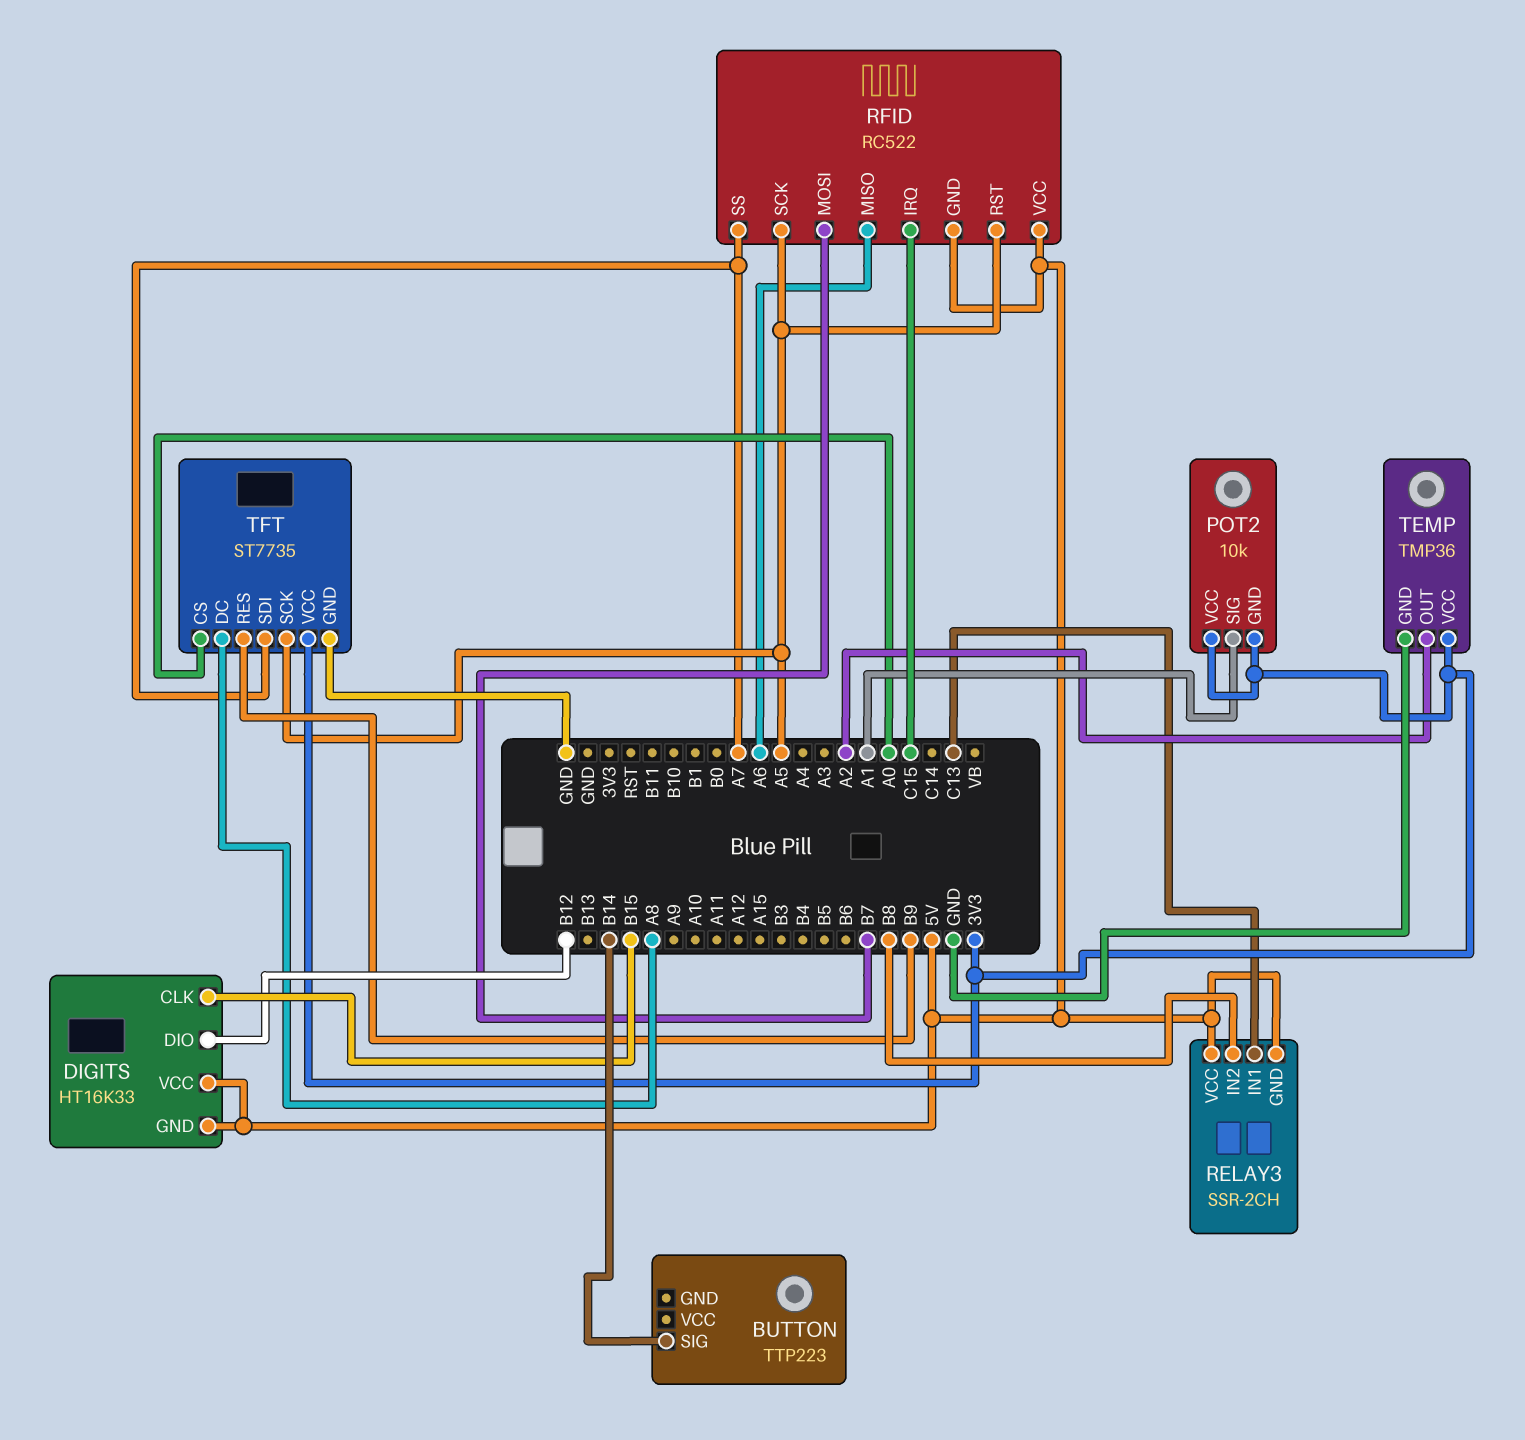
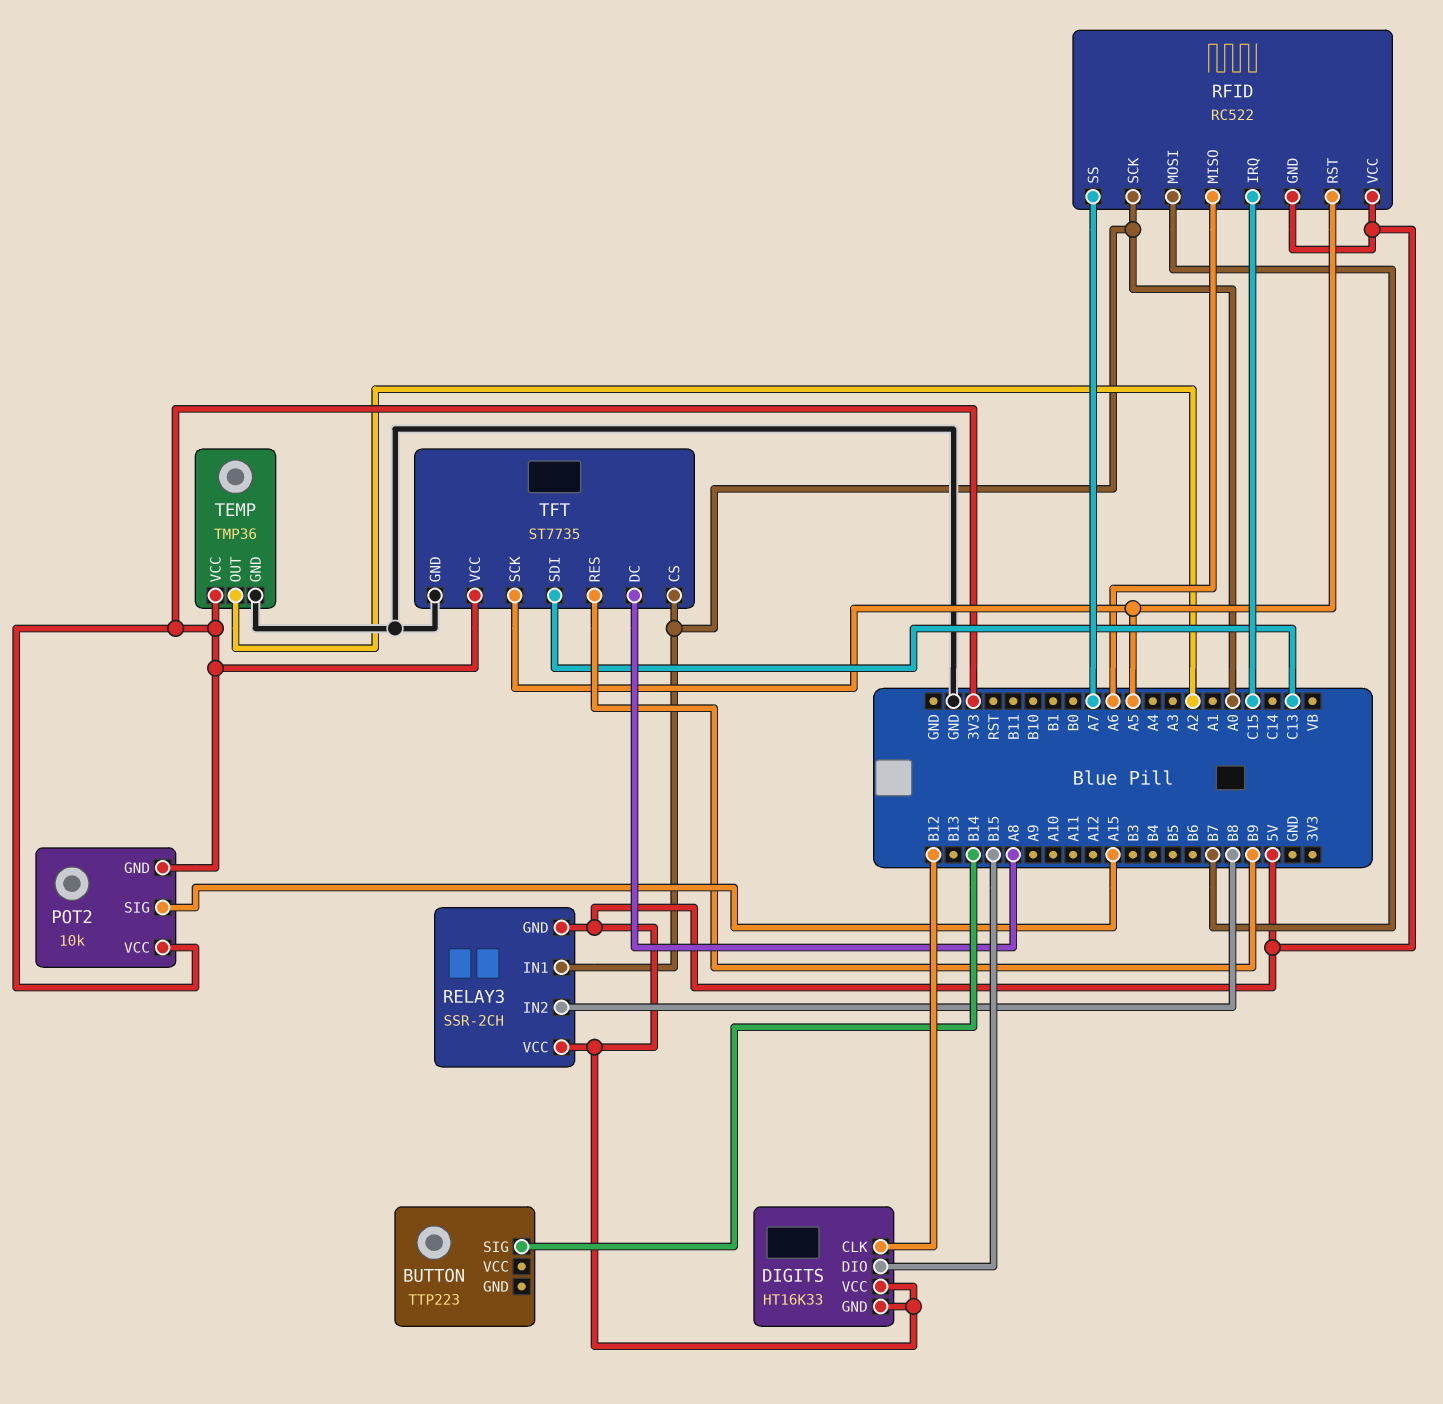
DIGITS pin CLK: B15 -> B12
DIGITS pin DIO: B12 -> B15
POT2 pin SIG: A1 -> A15
RELAY3 pin IN1: C13 -> A0
RFID pin SCK: A5 -> A0
TFT pin SDI: A7 -> C13

